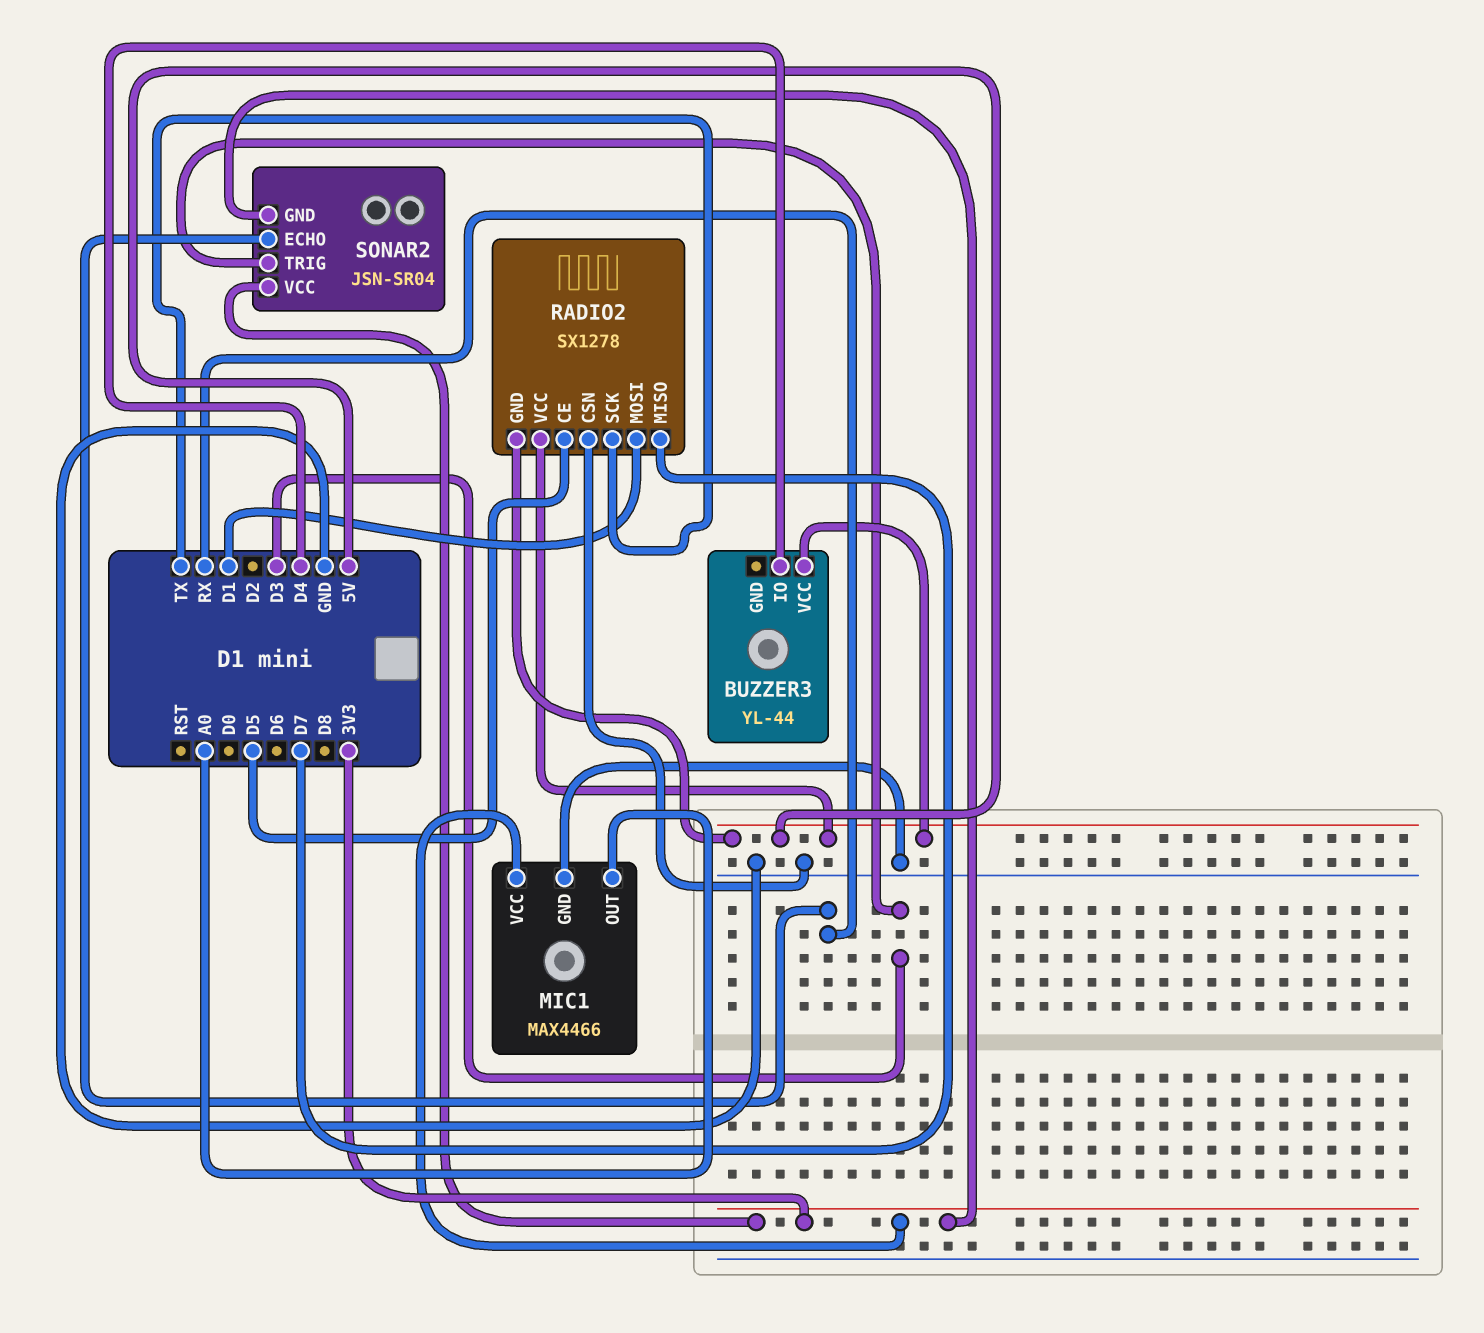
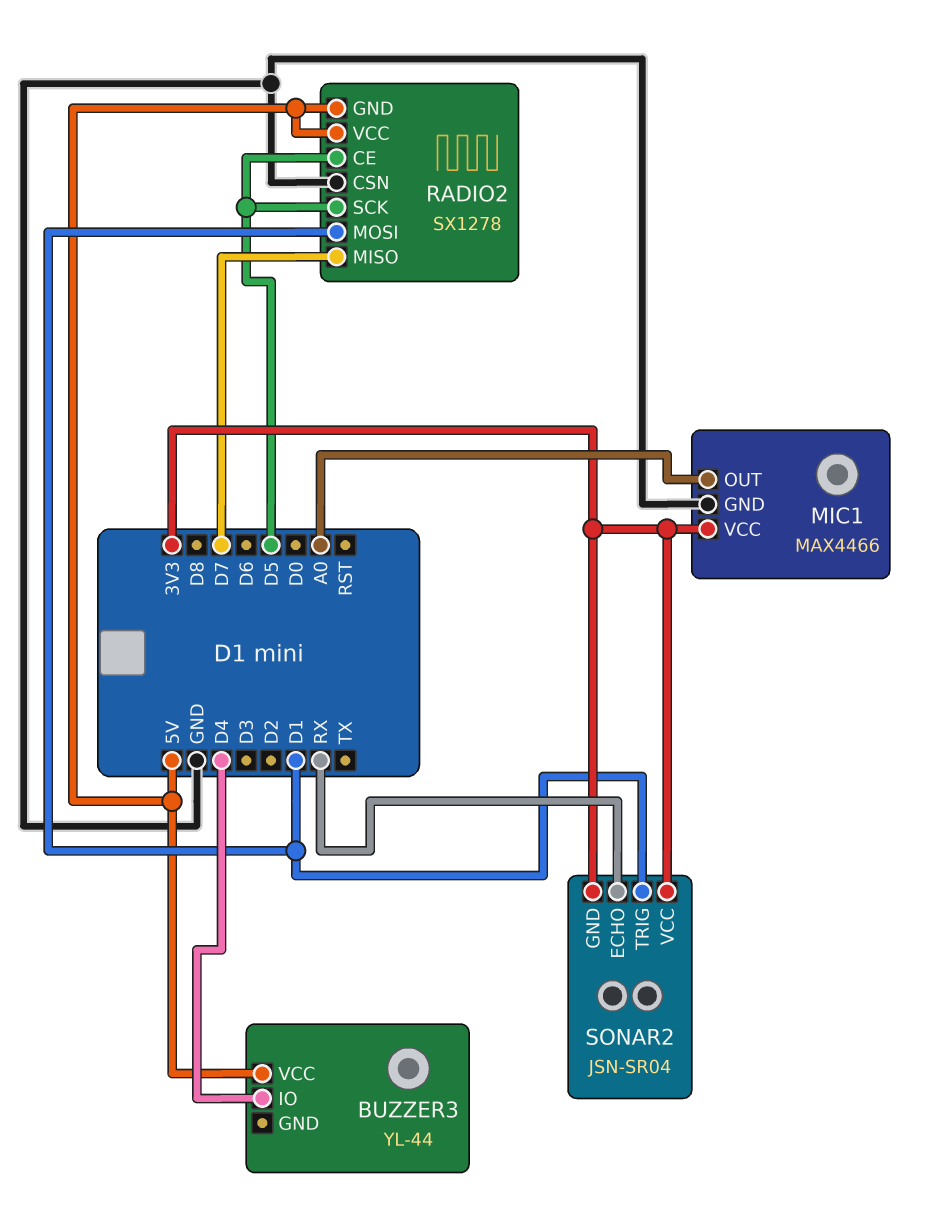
RADIO2 pin SCK: TX -> D5
SONAR2 pin TRIG: D3 -> D1

